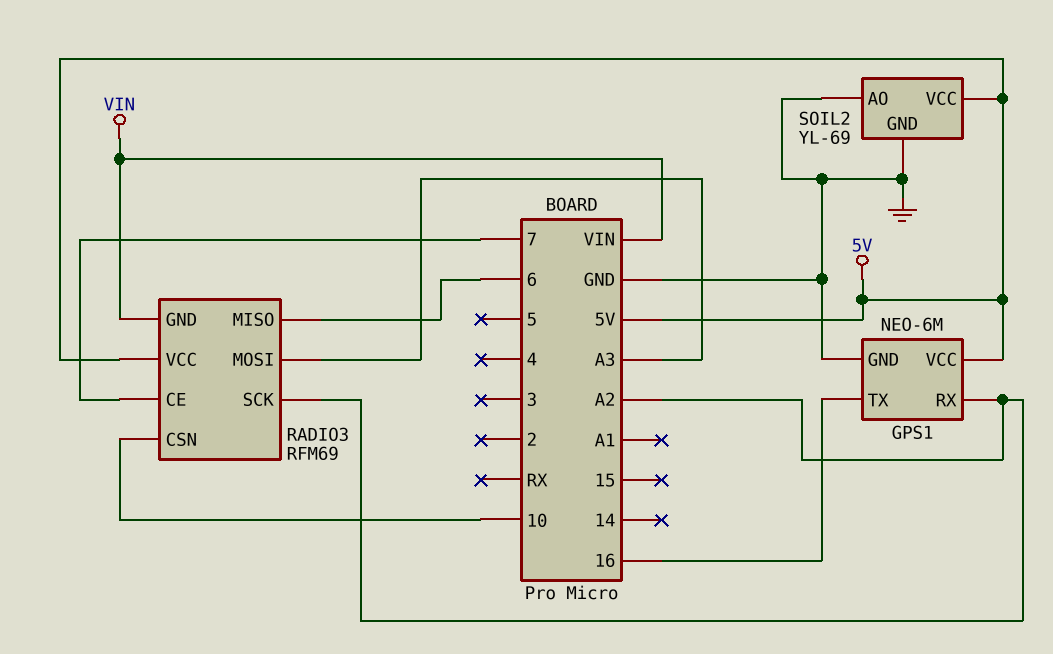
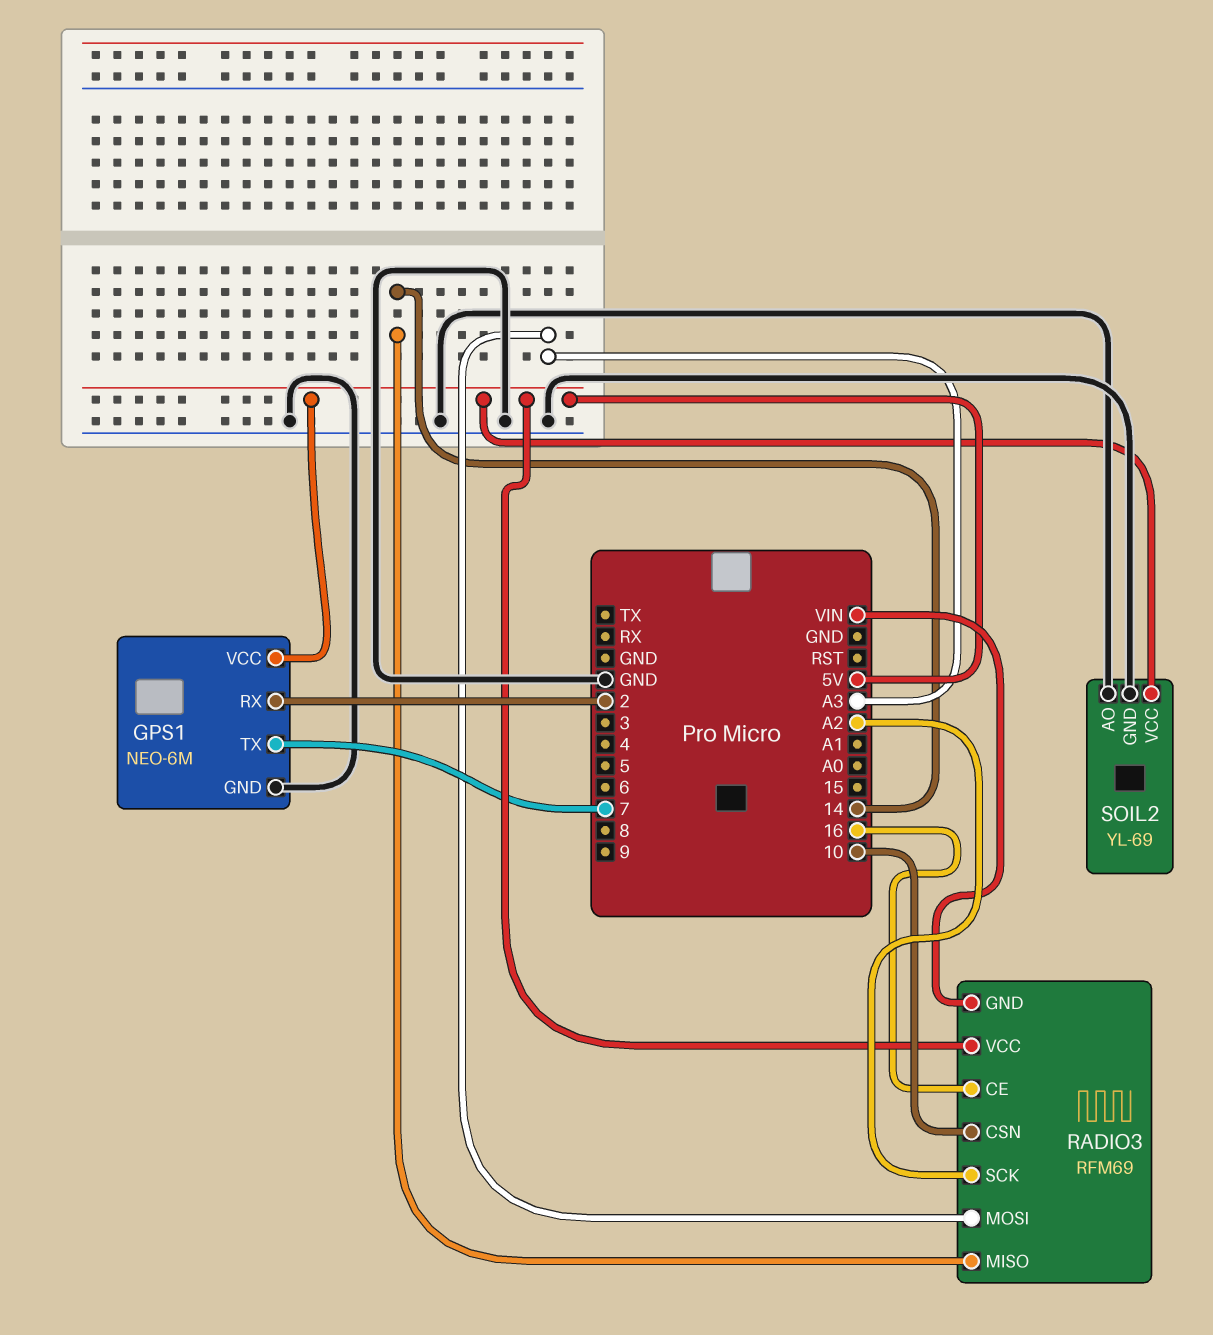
GPS1 pin RX: A2 -> 2
GPS1 pin TX: 16 -> 7
RADIO3 pin CE: 7 -> 16
RADIO3 pin MISO: 6 -> 14

